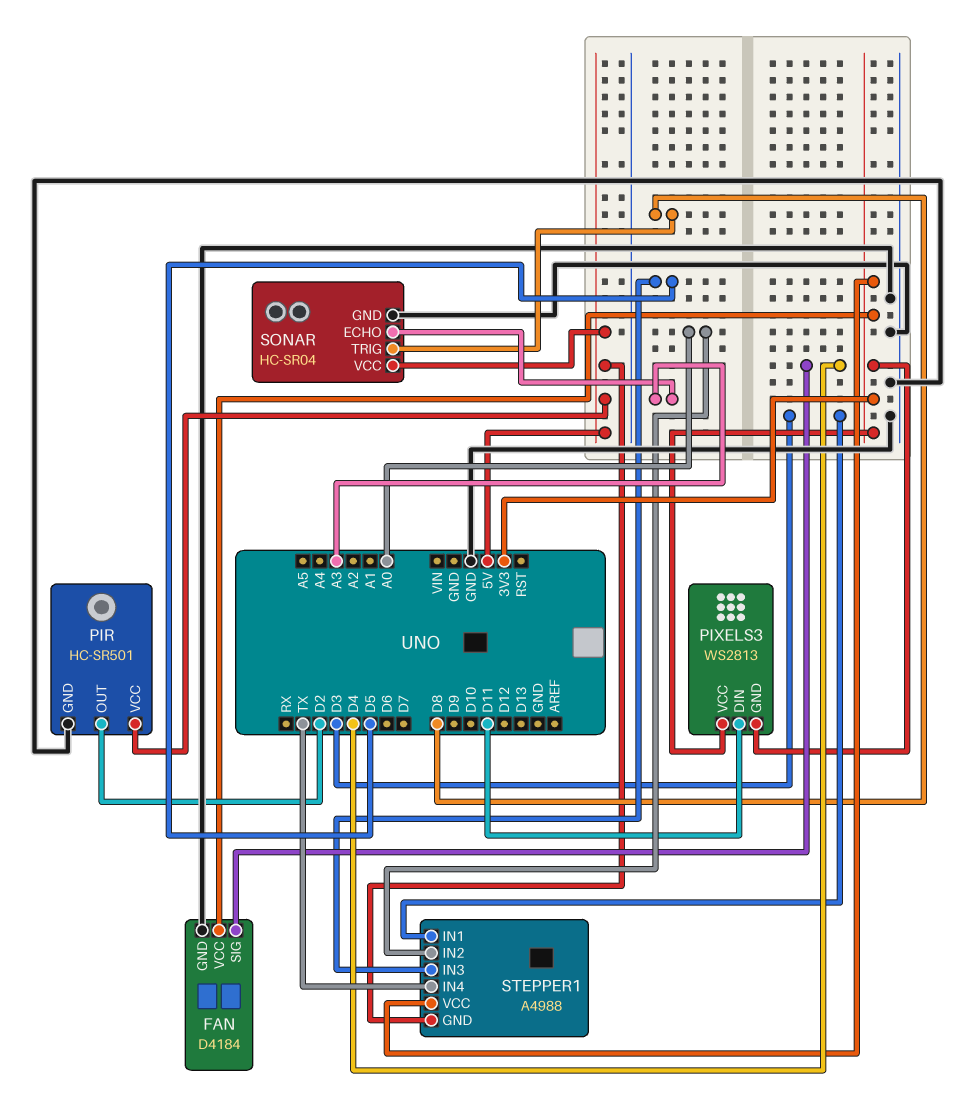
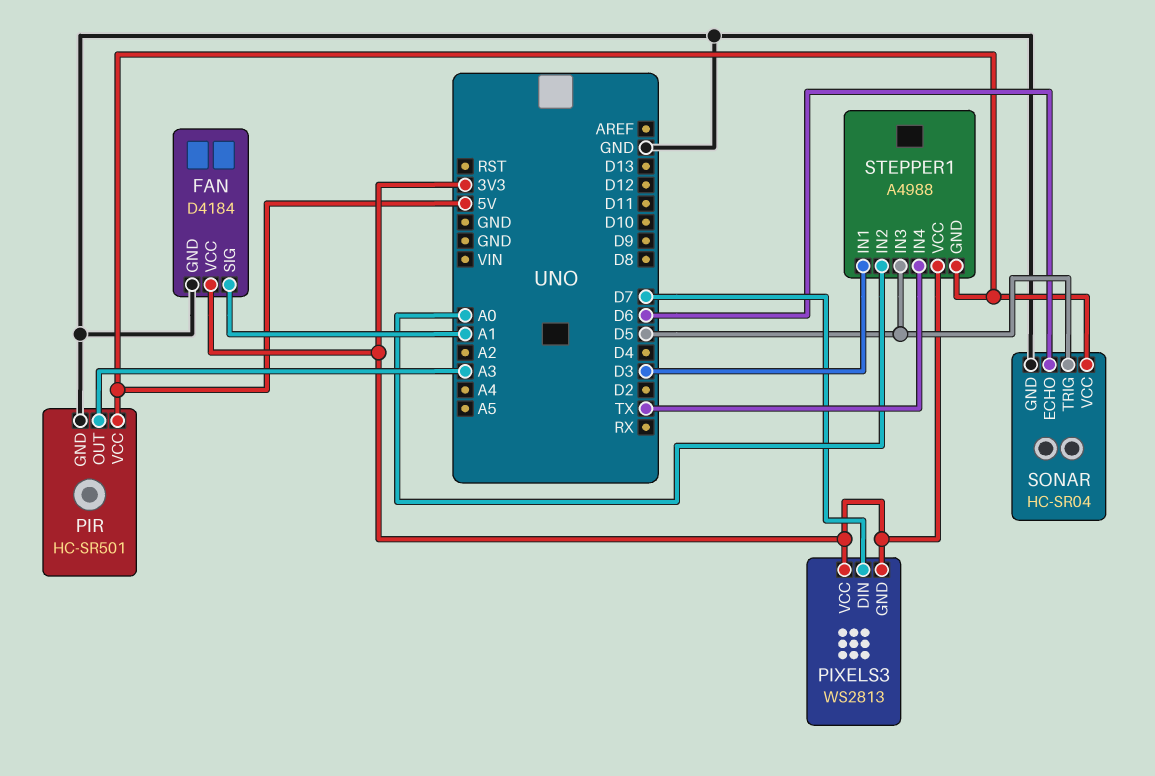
FAN pin SIG: D4 -> A1
PIR pin OUT: D2 -> A3
PIXELS3 pin DIN: D11 -> D7
SONAR pin ECHO: A3 -> D6
SONAR pin TRIG: D8 -> D5

